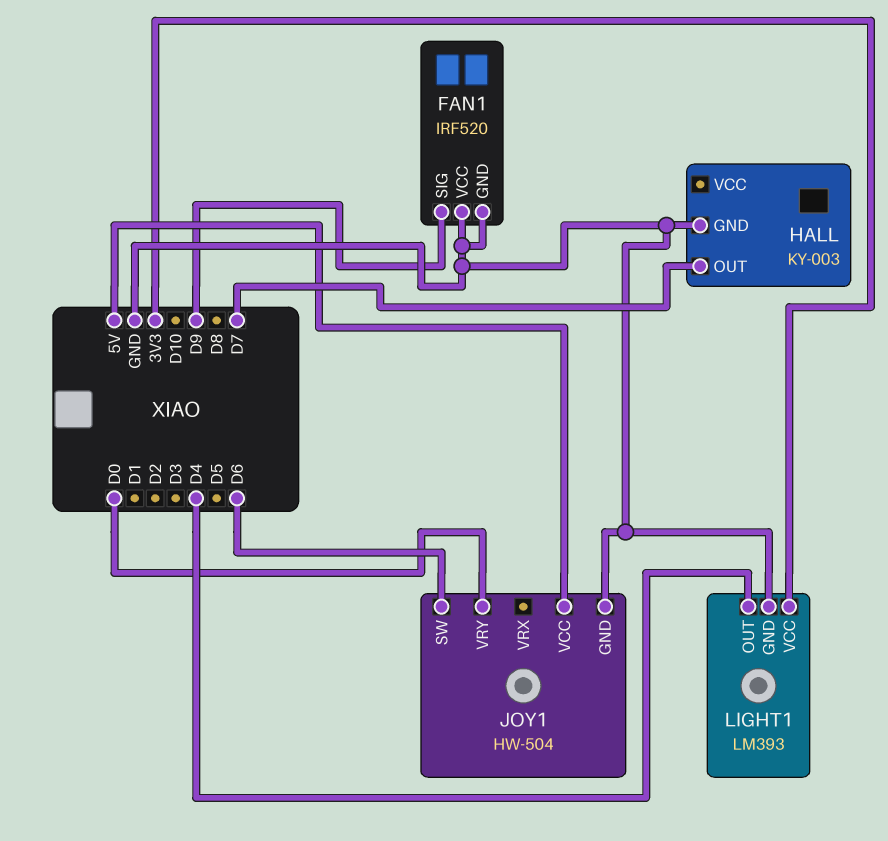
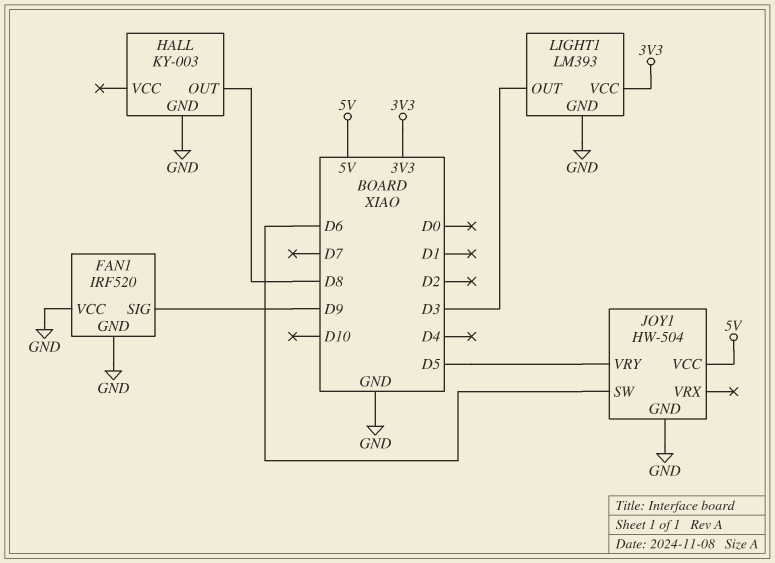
HALL pin OUT: D7 -> D8
JOY1 pin VRY: D0 -> D5
LIGHT1 pin OUT: D4 -> D3

